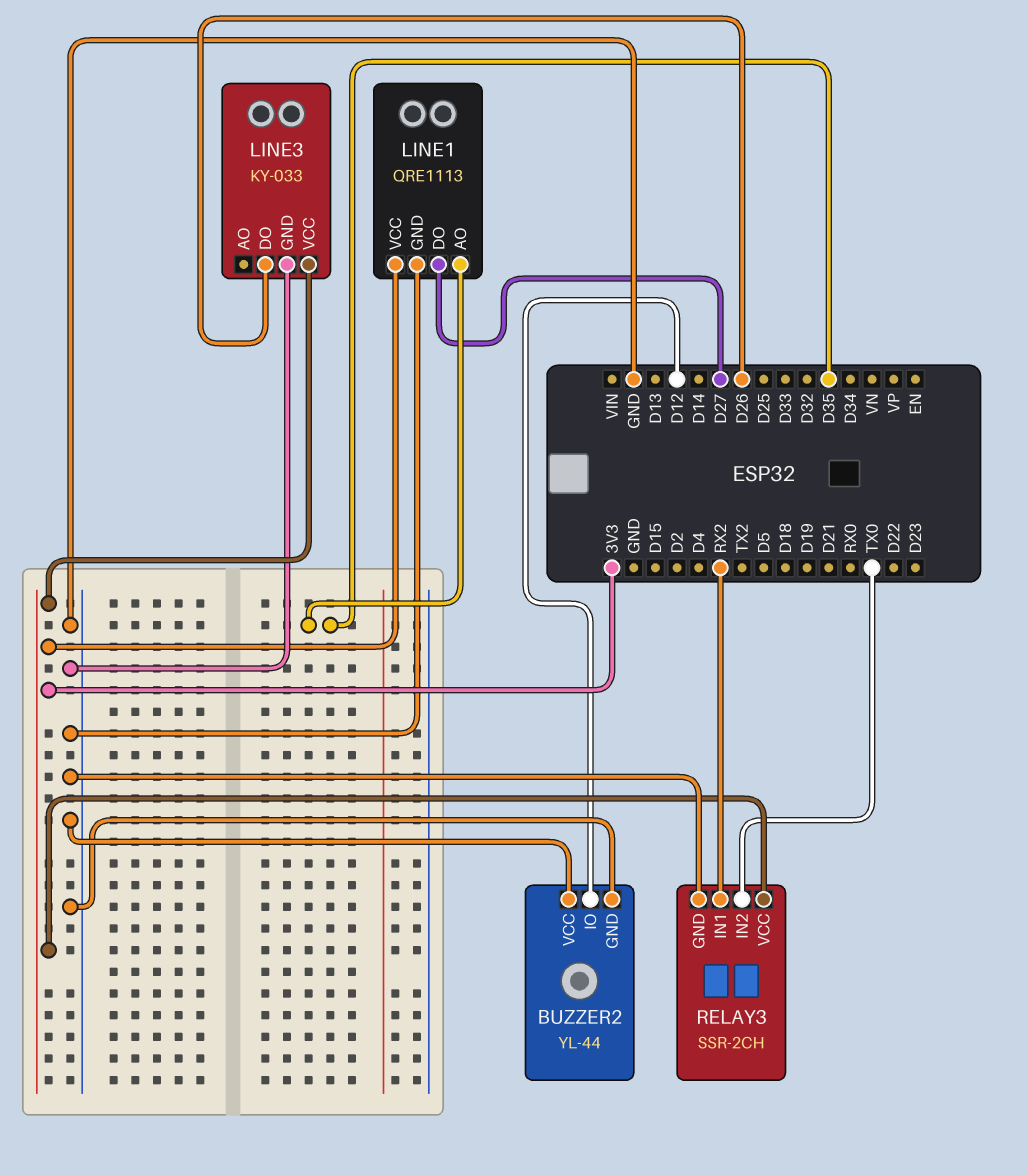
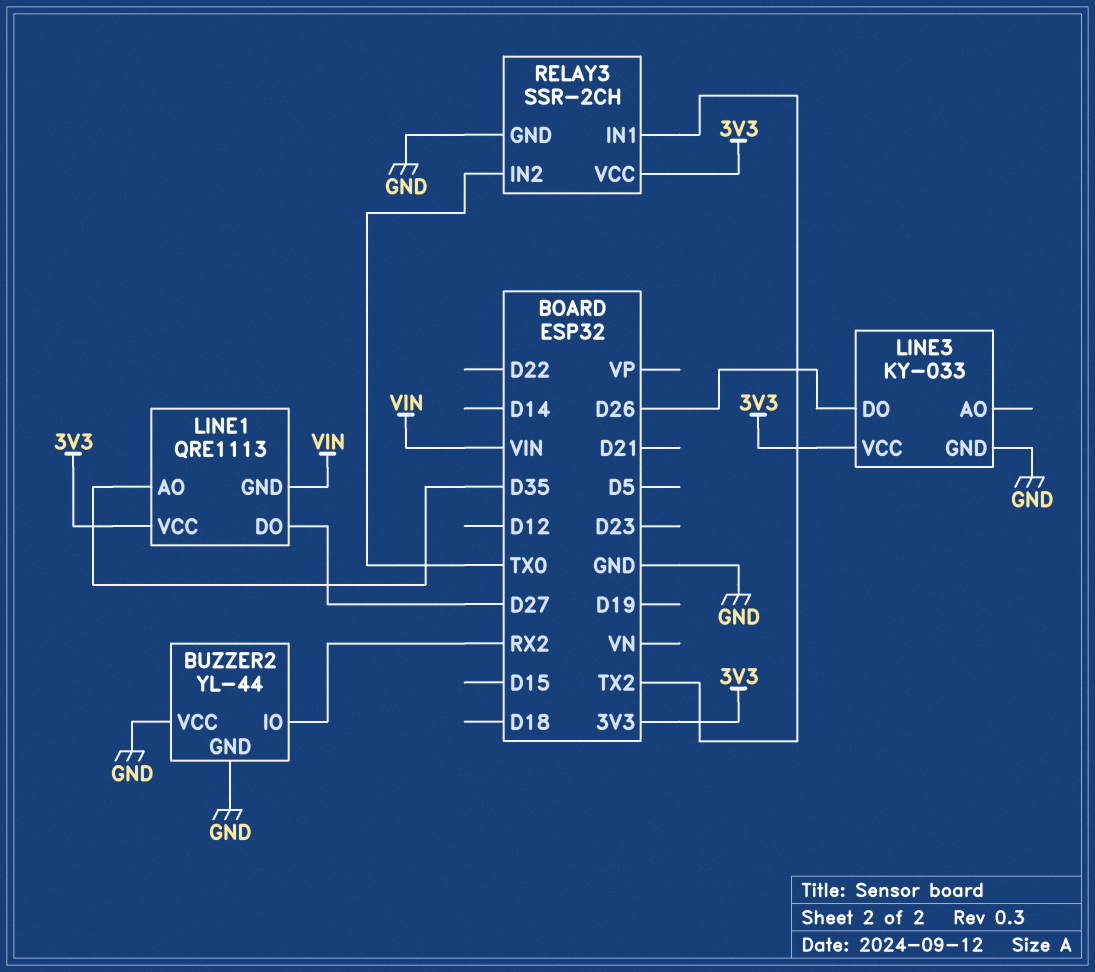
BUZZER2 pin IO: D12 -> RX2
LINE1 pin GND: GND -> VIN
RELAY3 pin IN1: RX2 -> TX2

